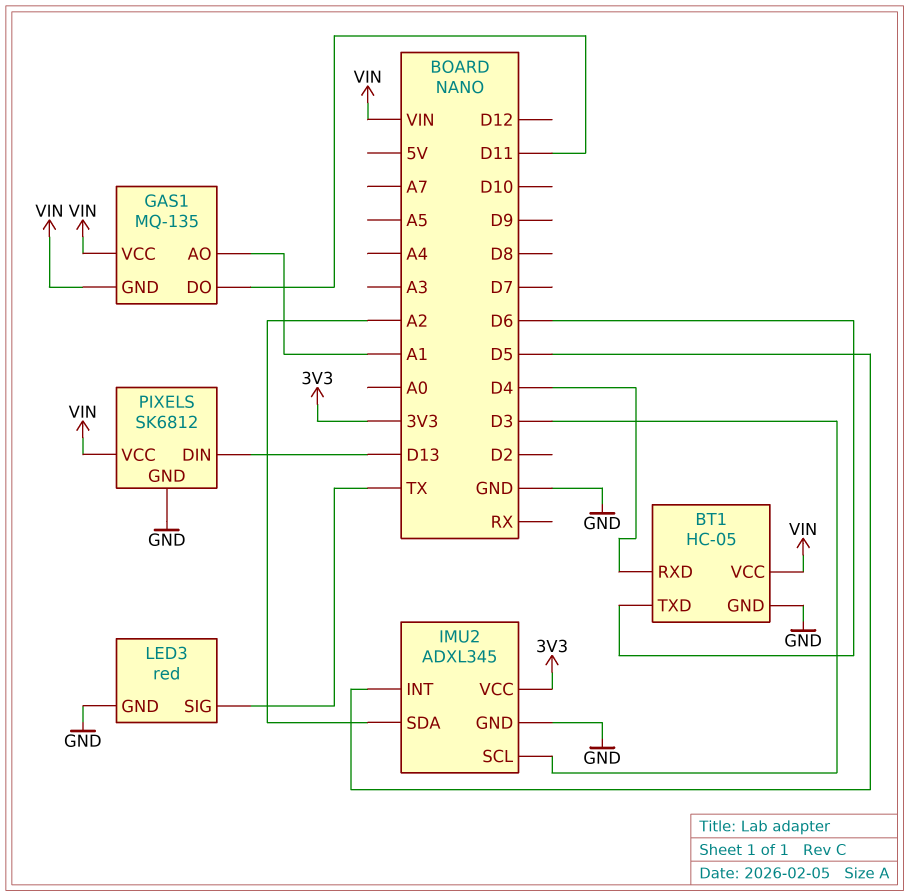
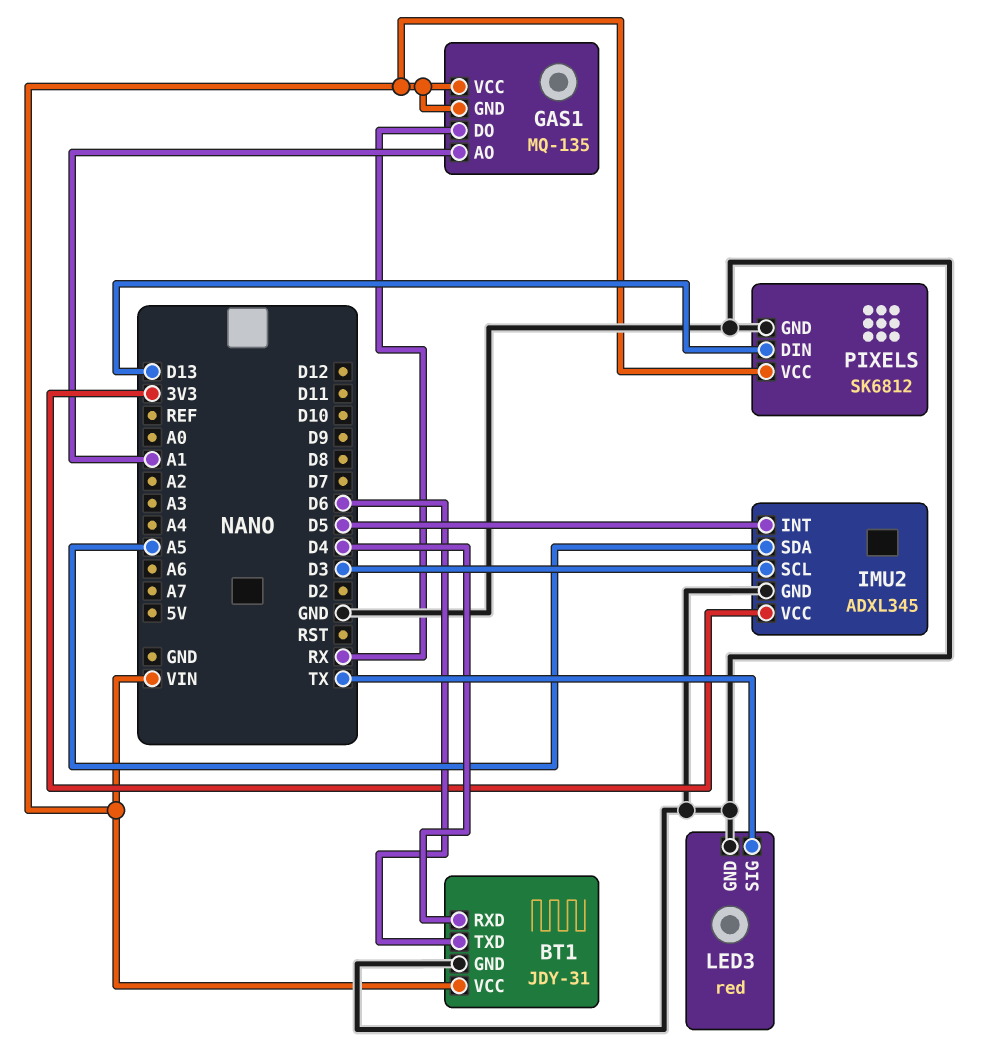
BT1: HC-05 -> JDY-31
GAS1 pin DO: D11 -> RX
IMU2 pin SDA: A2 -> A5

